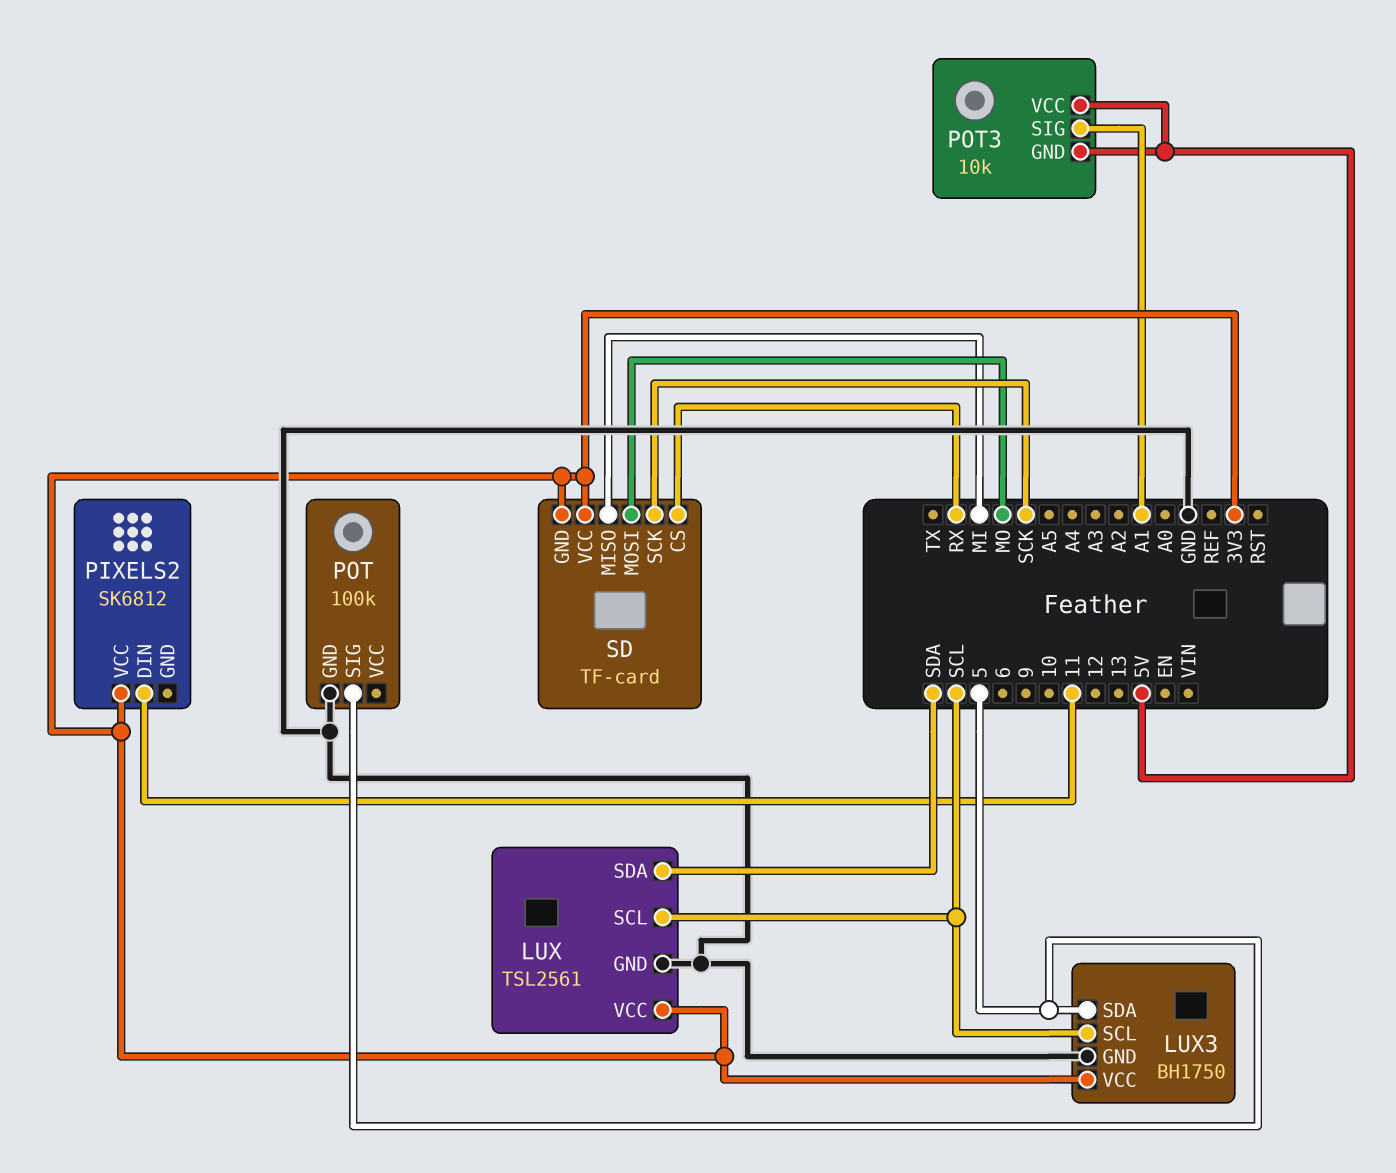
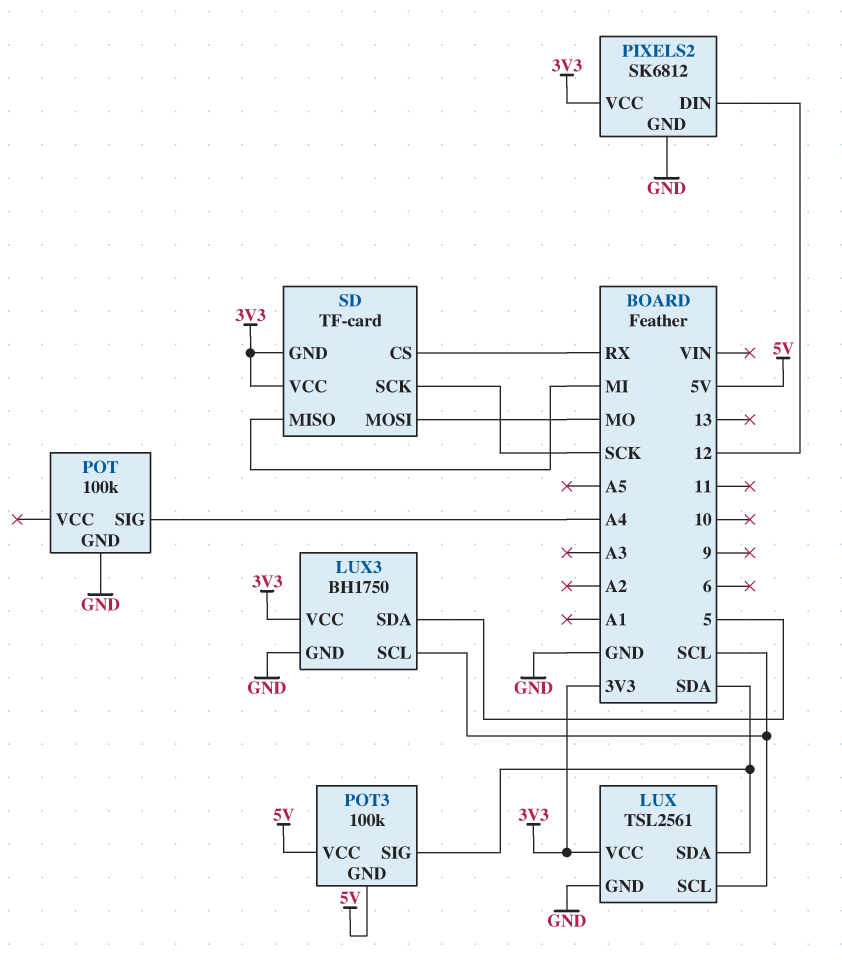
PIXELS2 pin DIN: 11 -> 12
PIXELS2 pin GND: none -> GND
POT pin SIG: 5 -> A4
POT3: 10k -> 100k
POT3 pin SIG: A1 -> SDA

